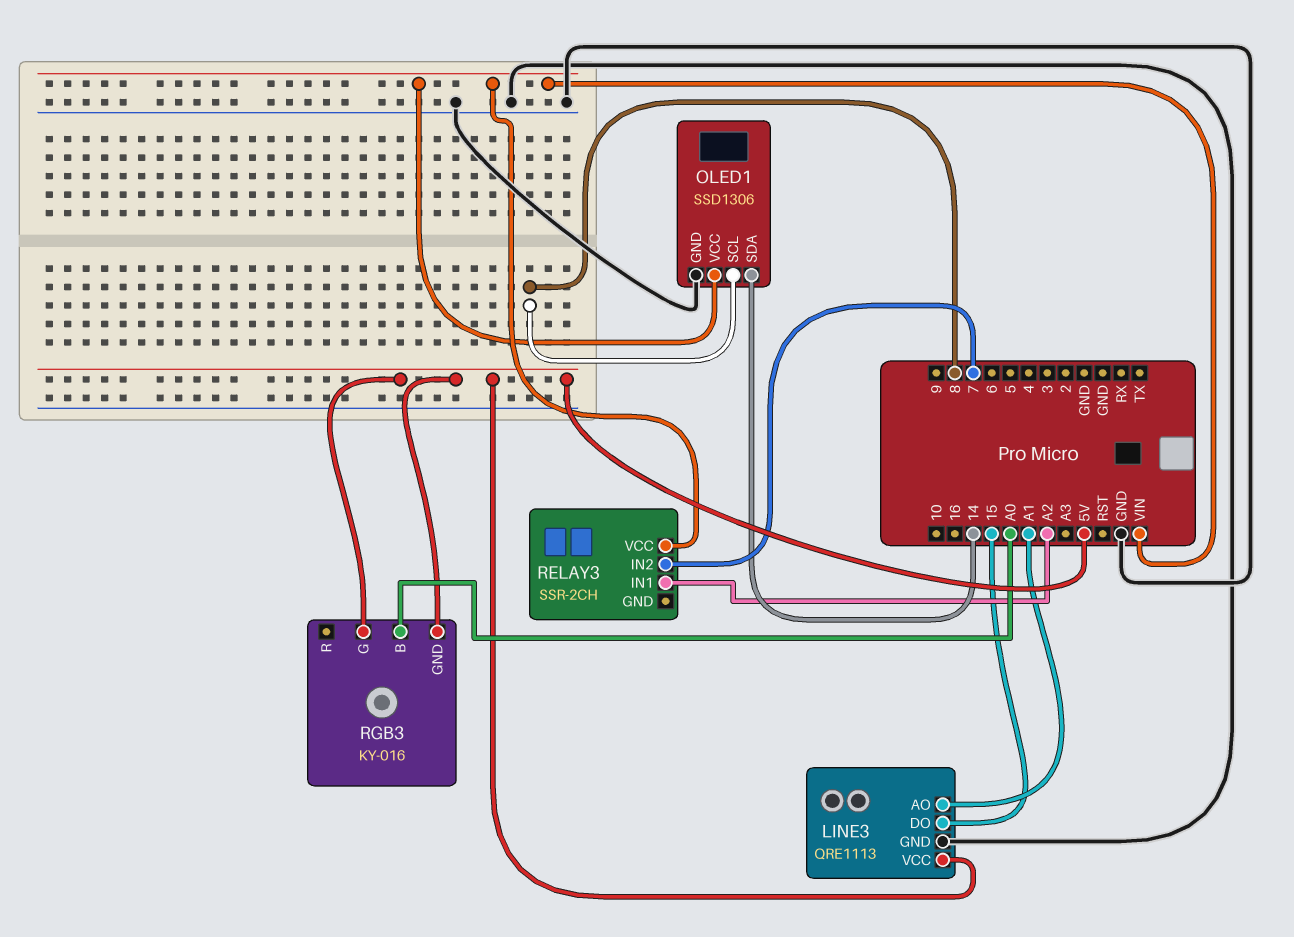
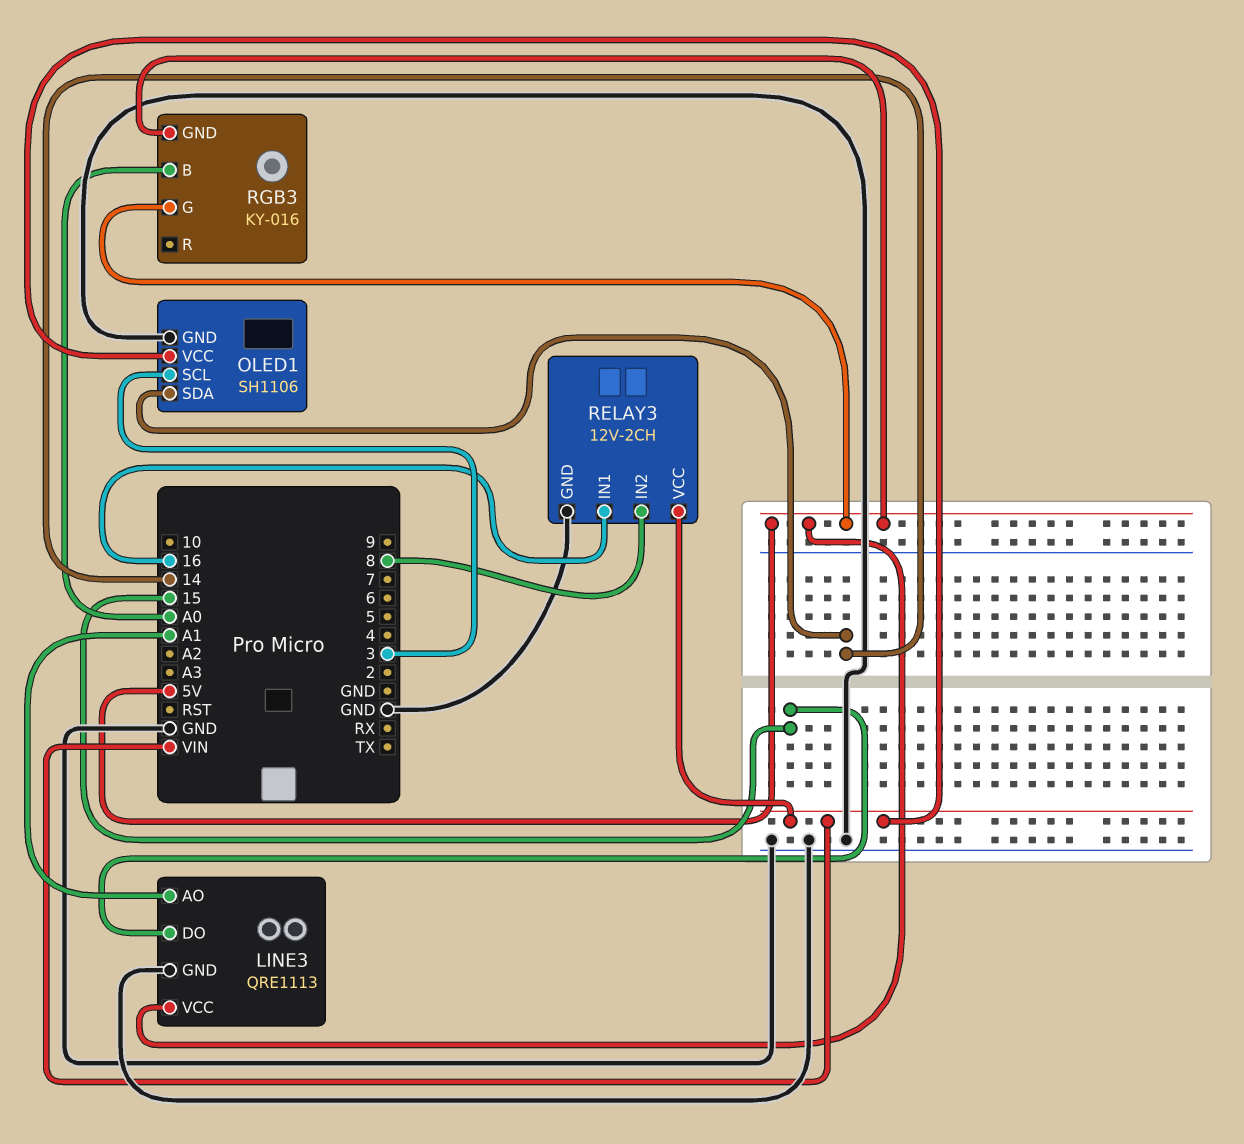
OLED1: SSD1306 -> SH1106
OLED1 pin SCL: 8 -> 3
RELAY3: SSR-2CH -> 12V-2CH
RELAY3 pin GND: none -> GND
RELAY3 pin IN1: A2 -> 16
RELAY3 pin IN2: 7 -> 8

